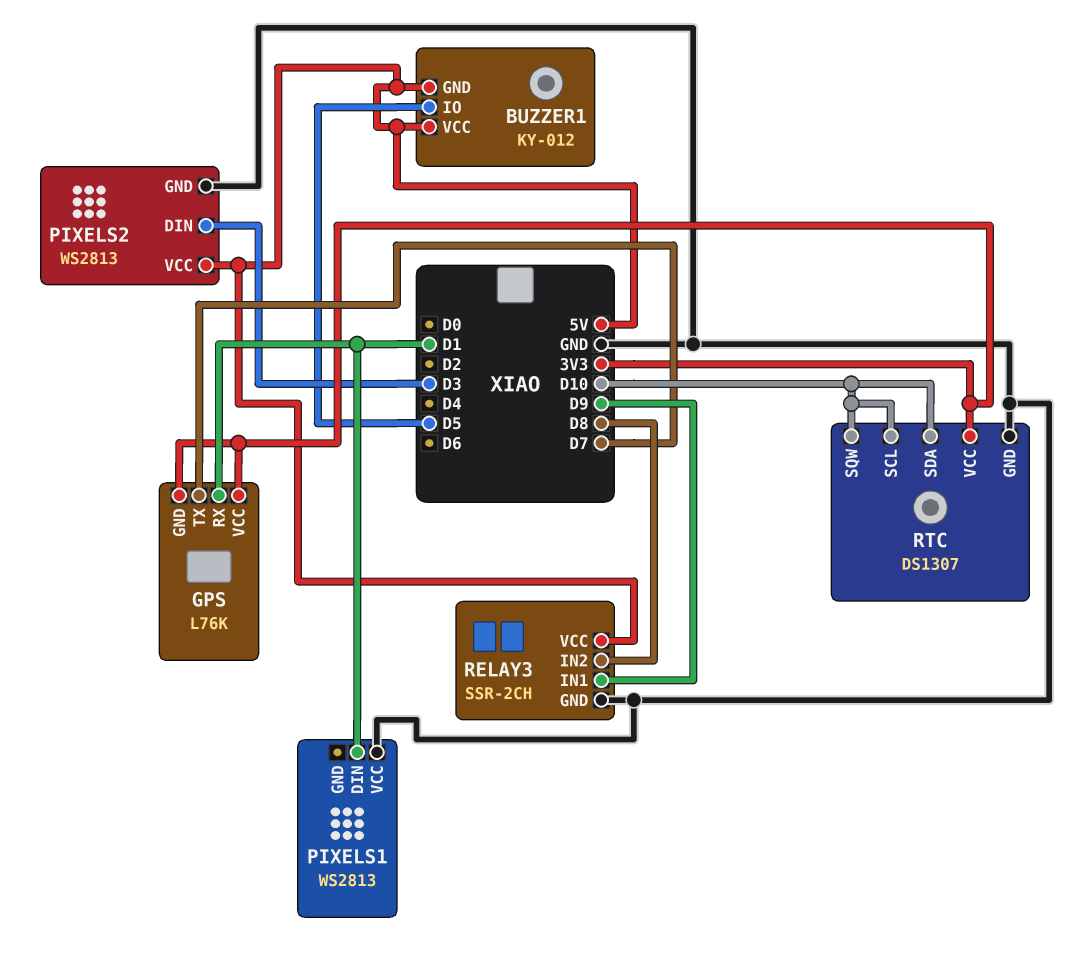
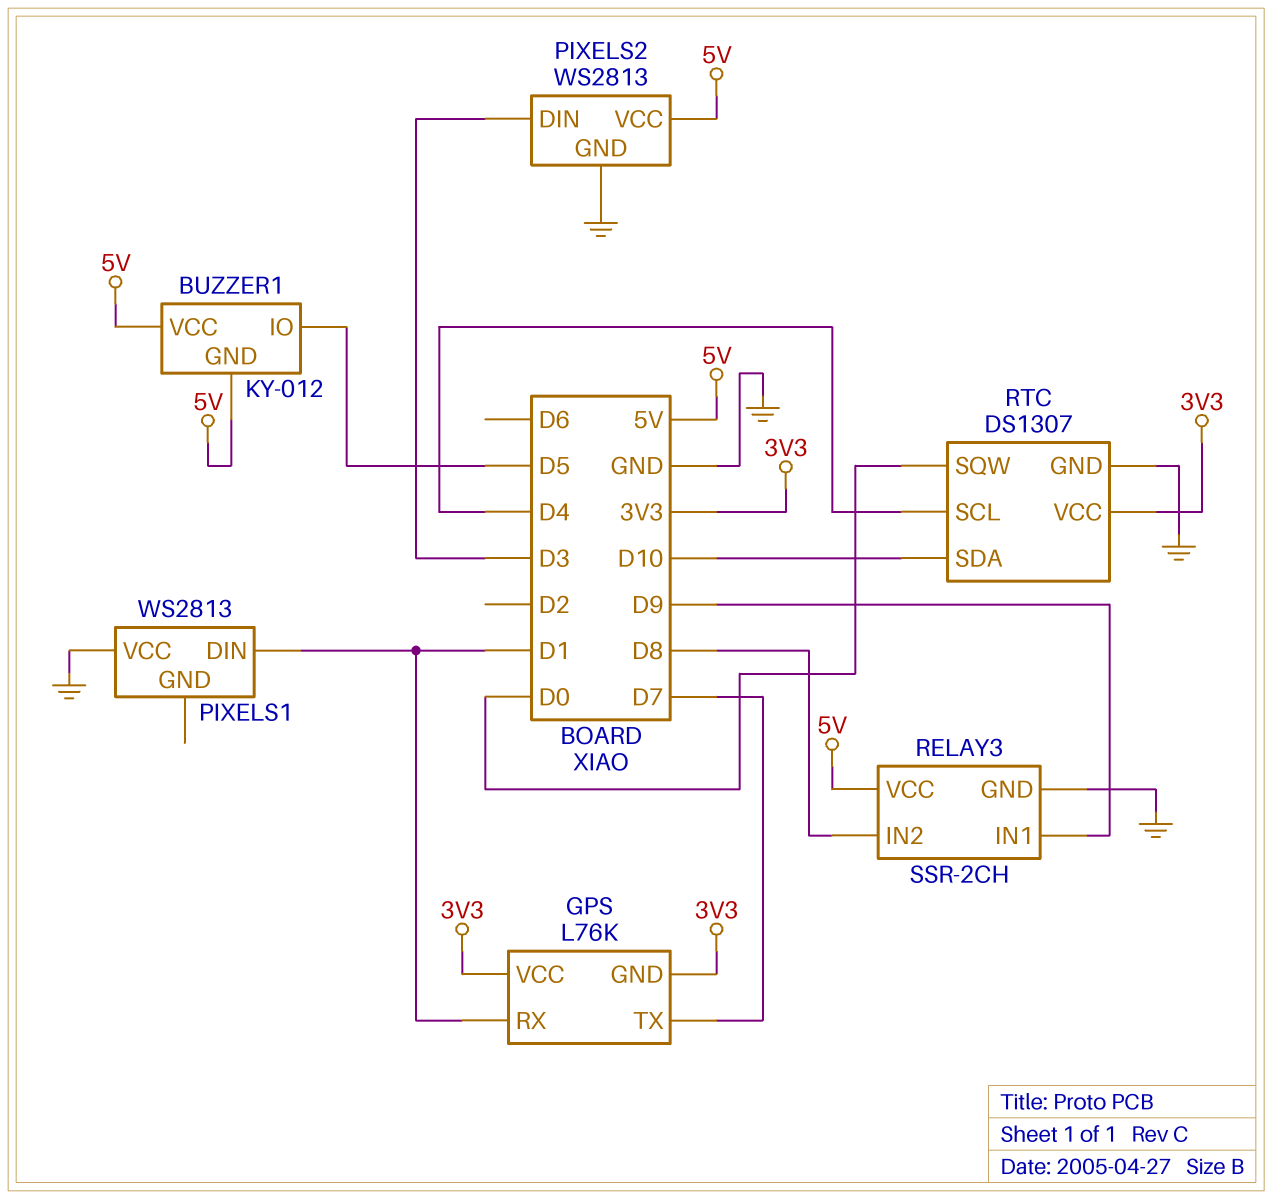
RTC pin SCL: D10 -> D4
RTC pin SQW: D10 -> D0

